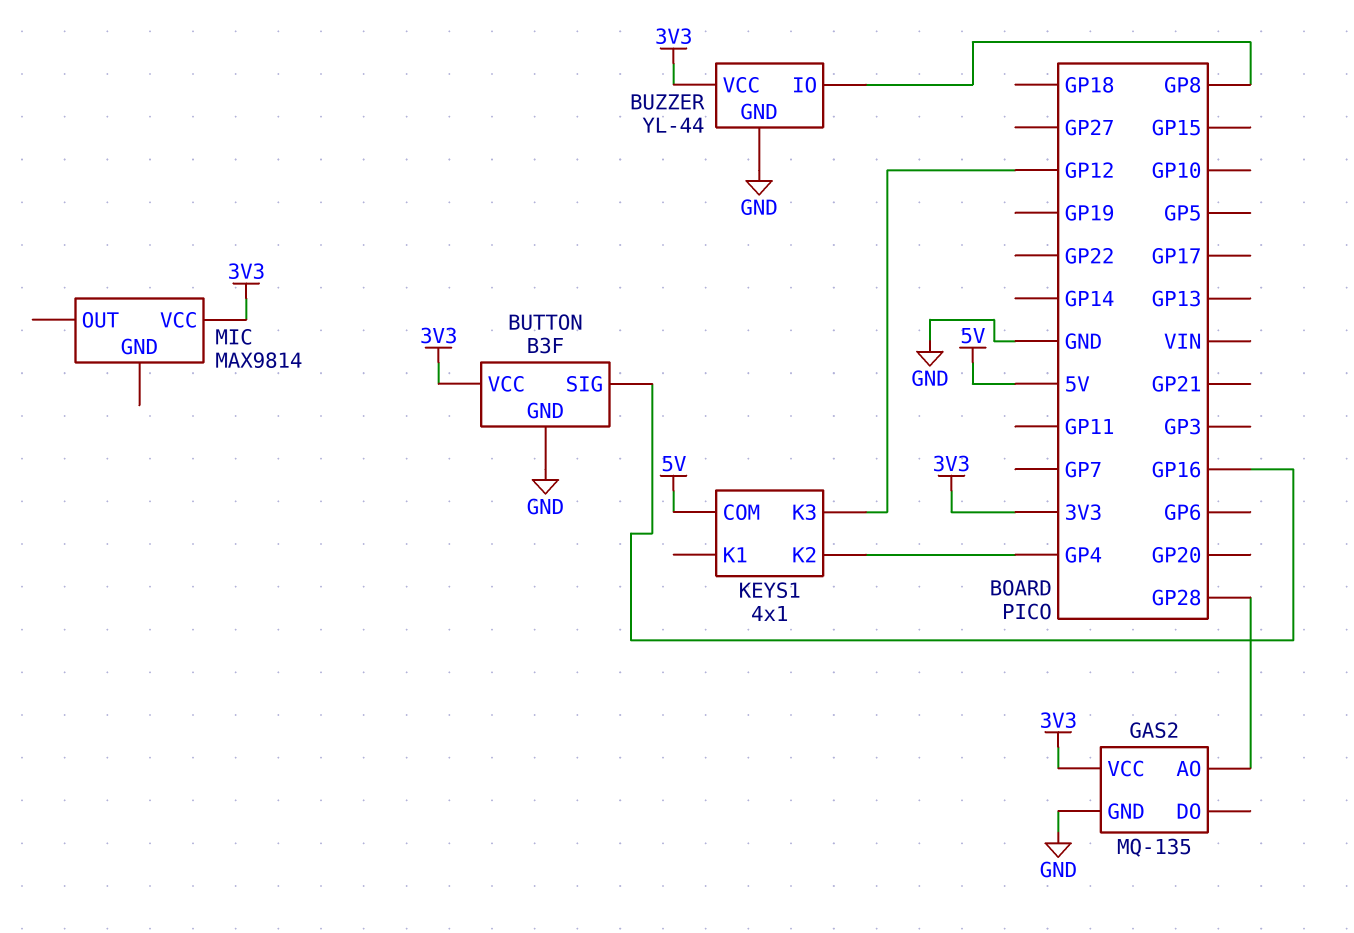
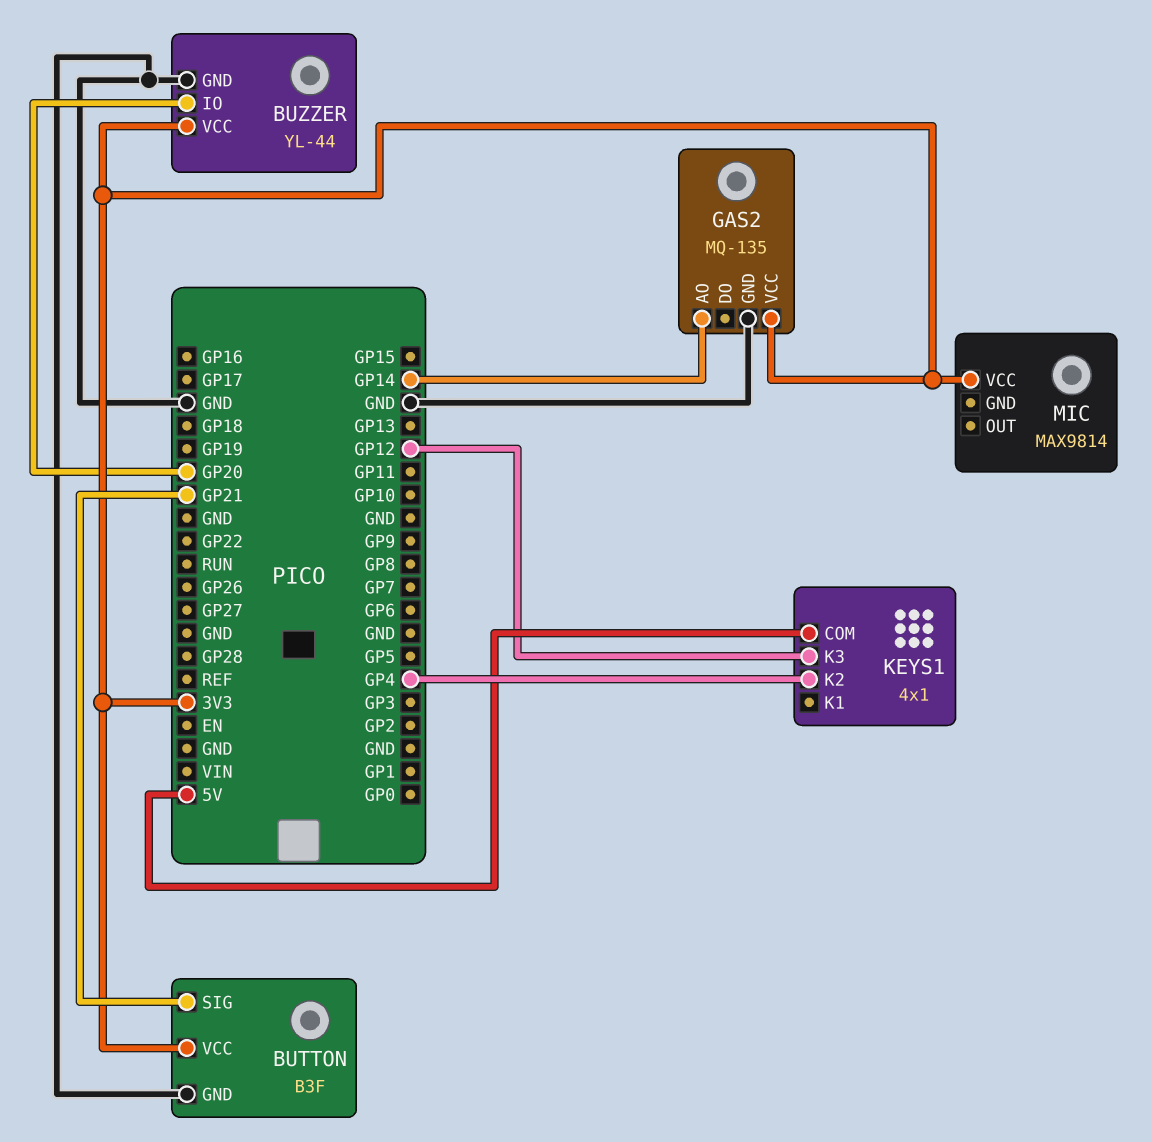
BUTTON pin SIG: GP16 -> GP21
BUZZER pin IO: GP8 -> GP20
GAS2 pin AO: GP28 -> GP14

